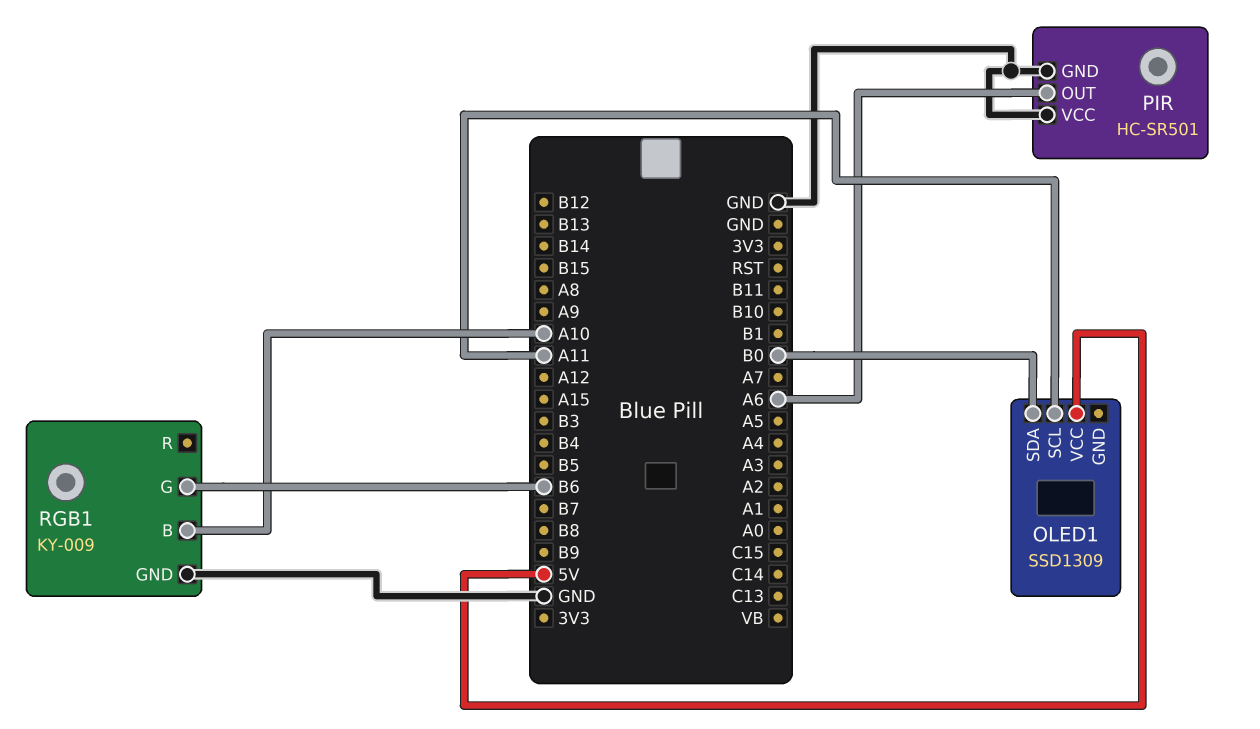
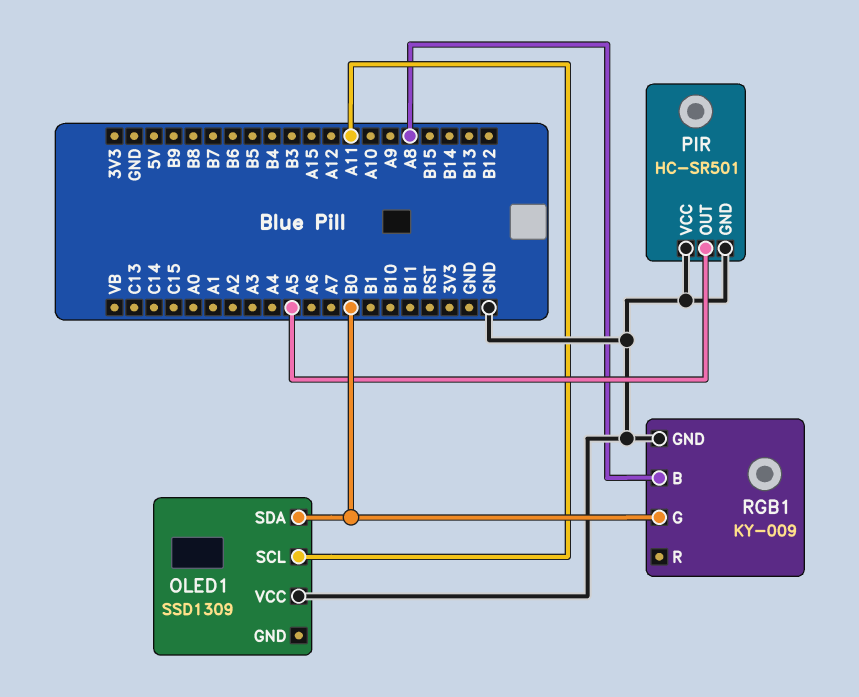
OLED1 pin VCC: 5V -> GND
PIR pin OUT: A6 -> A5
RGB1 pin B: A10 -> A8
RGB1 pin G: B6 -> B0

